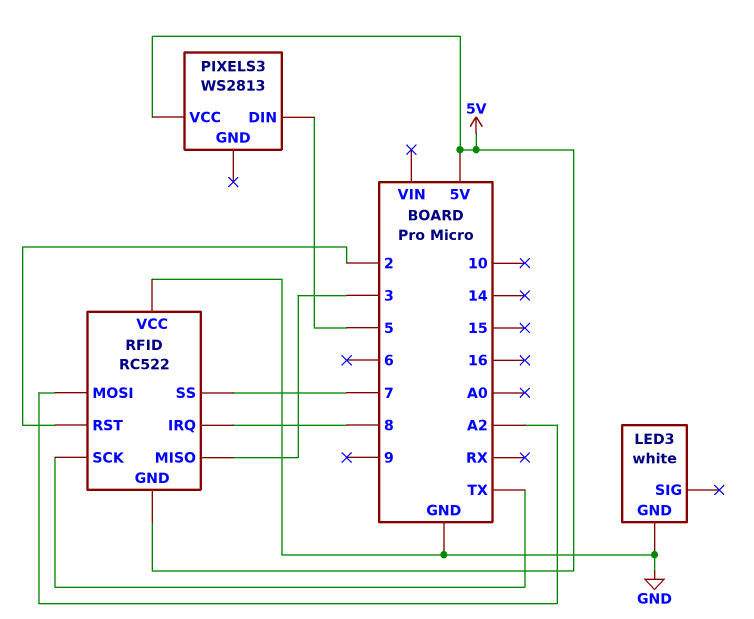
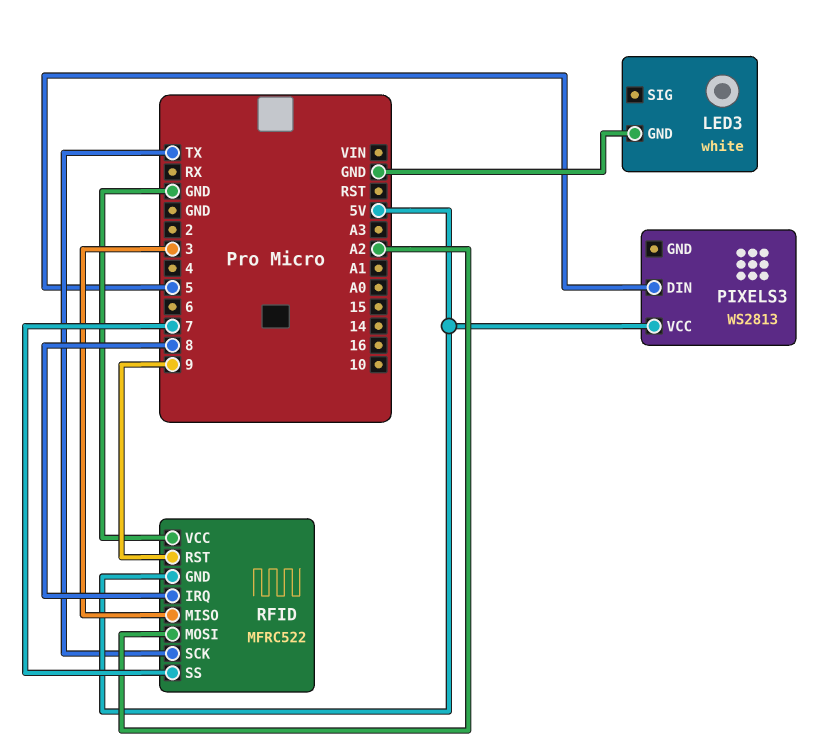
RFID: RC522 -> MFRC522
RFID pin RST: 2 -> 9

